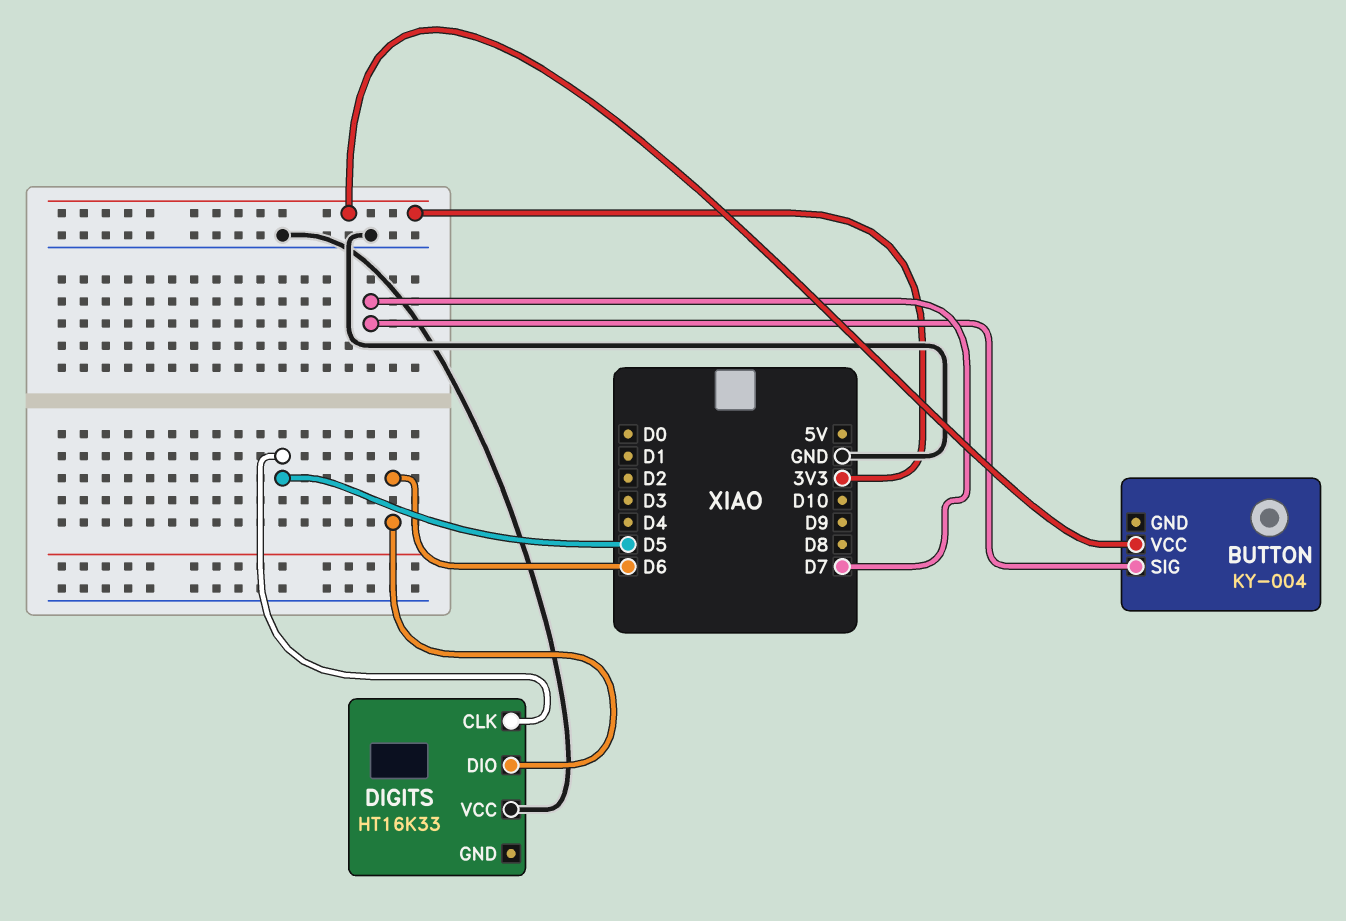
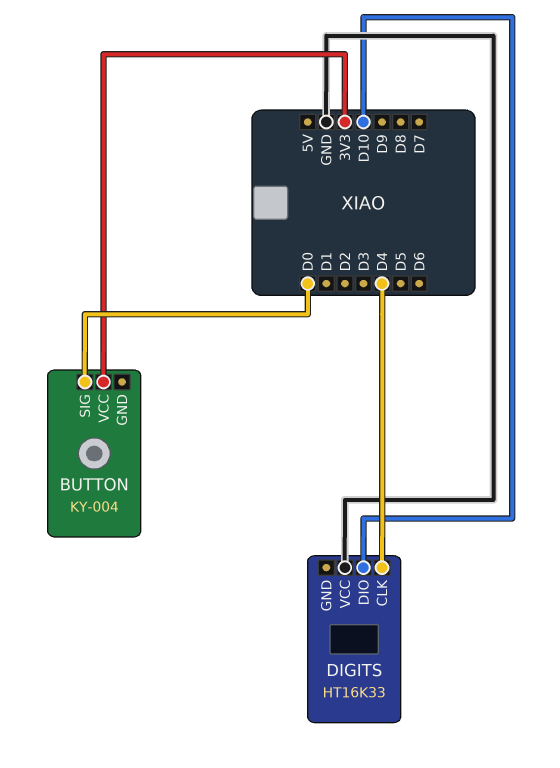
BUTTON pin SIG: D7 -> D0
DIGITS pin CLK: D5 -> D4
DIGITS pin DIO: D6 -> D10

